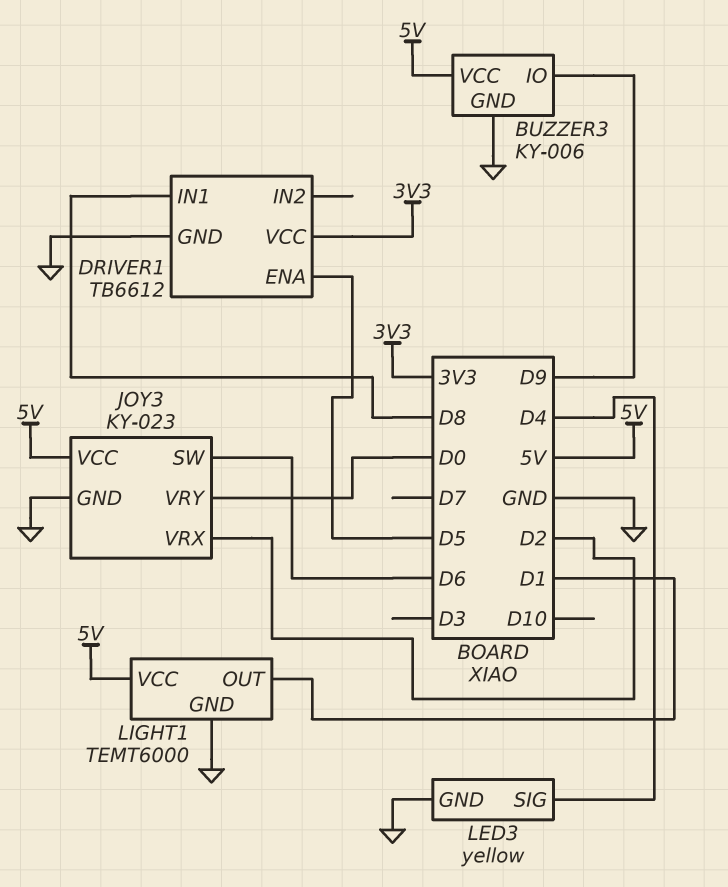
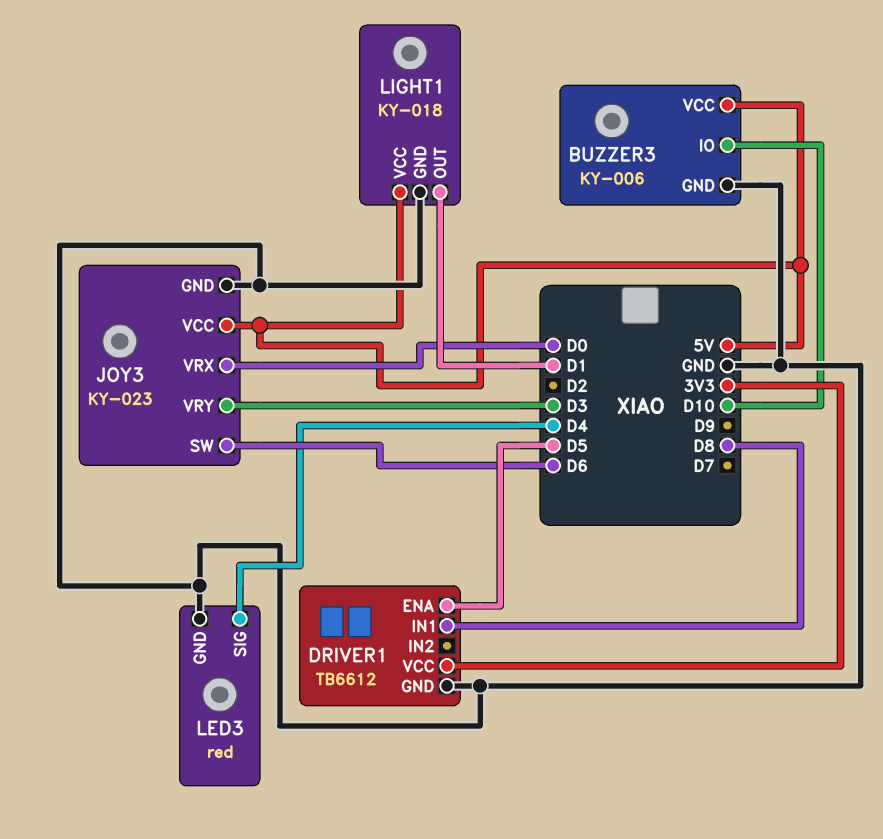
BUZZER3 pin IO: D9 -> D10
JOY3 pin VRX: D2 -> D0
JOY3 pin VRY: D0 -> D3
LED3: yellow -> red
LIGHT1: TEMT6000 -> KY-018

